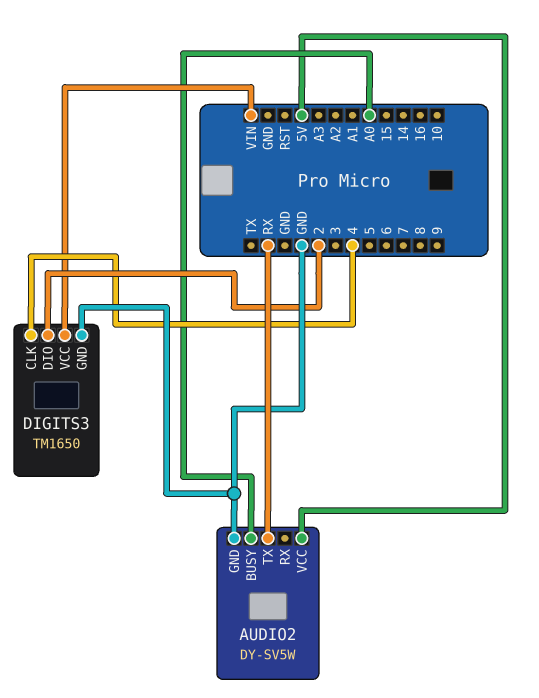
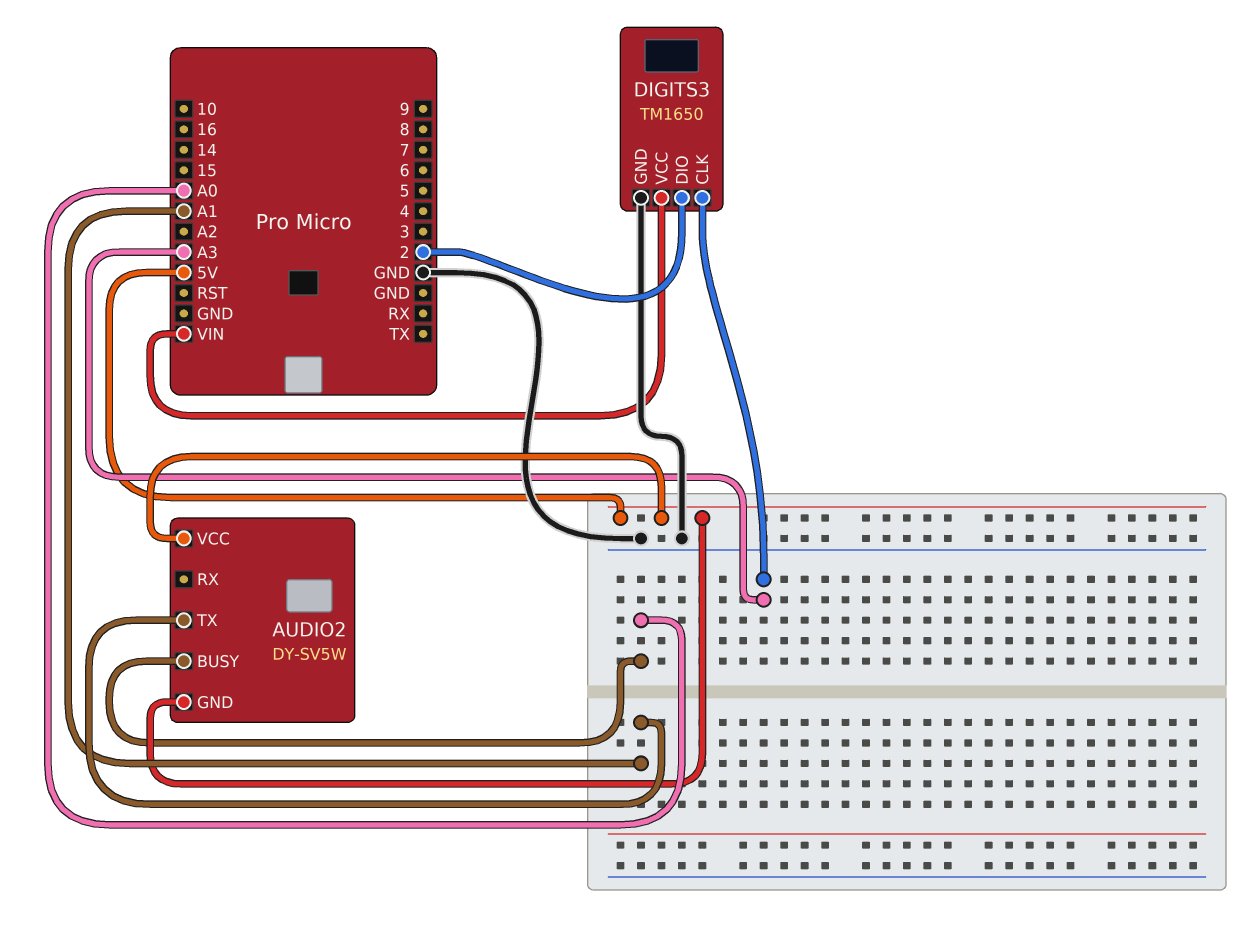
AUDIO2 pin GND: GND -> 5V
AUDIO2 pin TX: RX -> A1
DIGITS3 pin CLK: 4 -> A3

